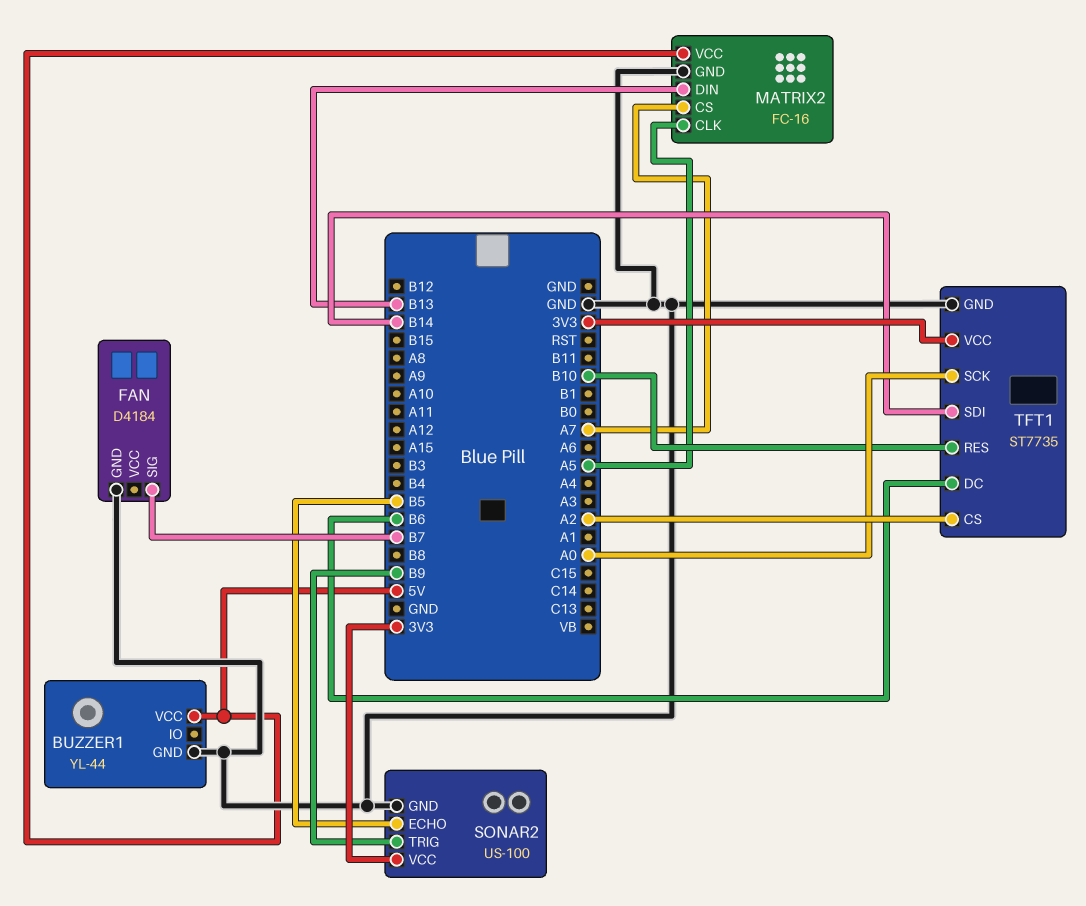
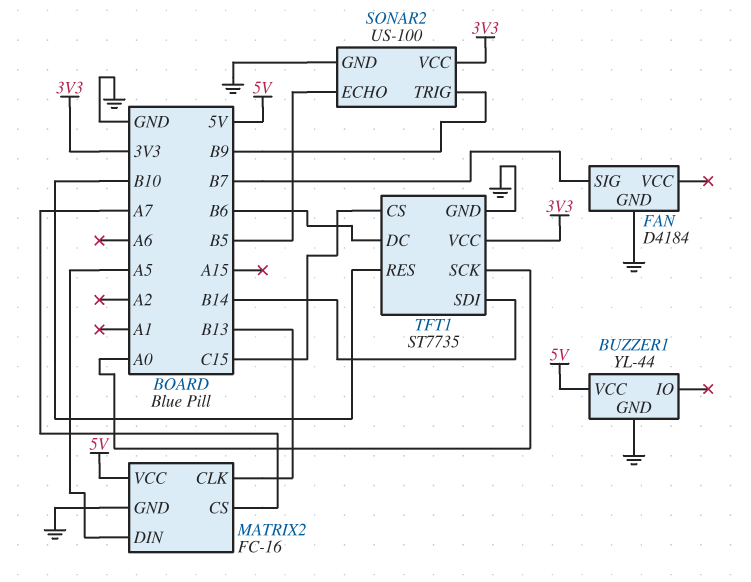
MATRIX2 pin CLK: A5 -> B13
MATRIX2 pin DIN: B13 -> A5
TFT1 pin CS: A2 -> C15

